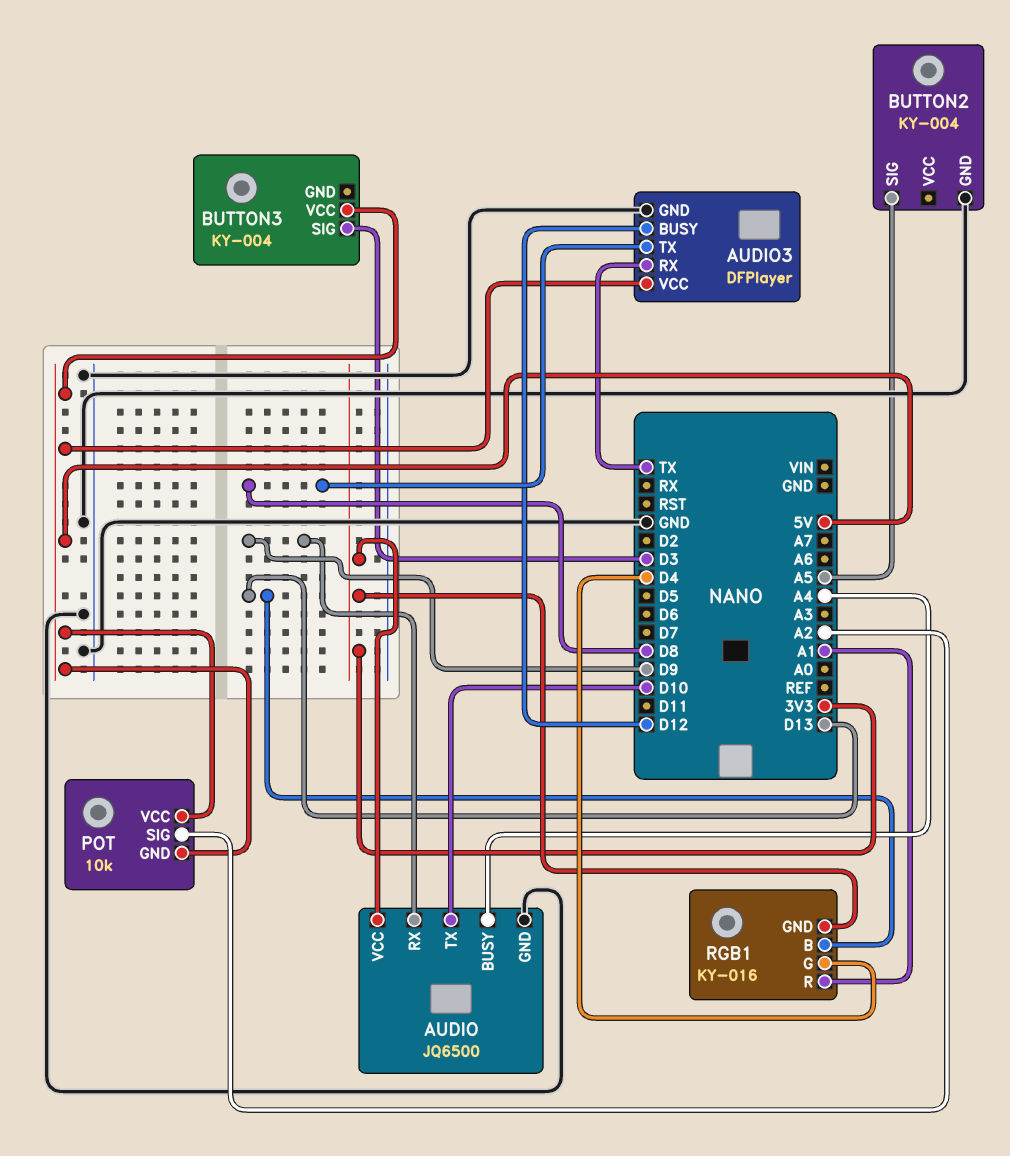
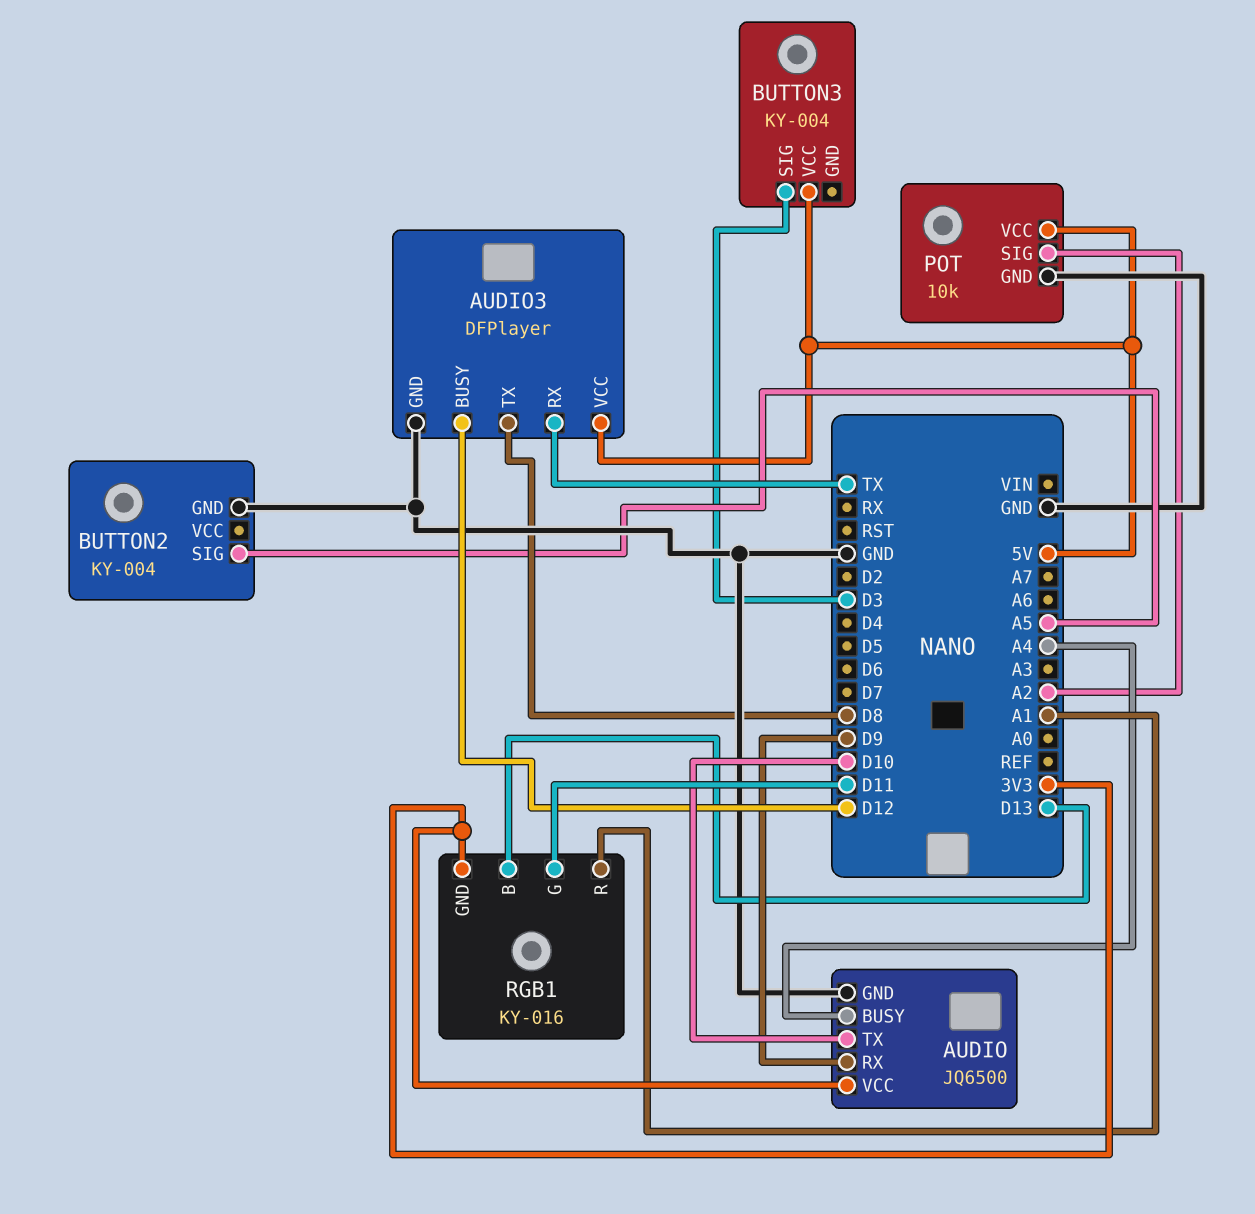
POT pin GND: 5V -> GND
RGB1 pin G: D4 -> D11

